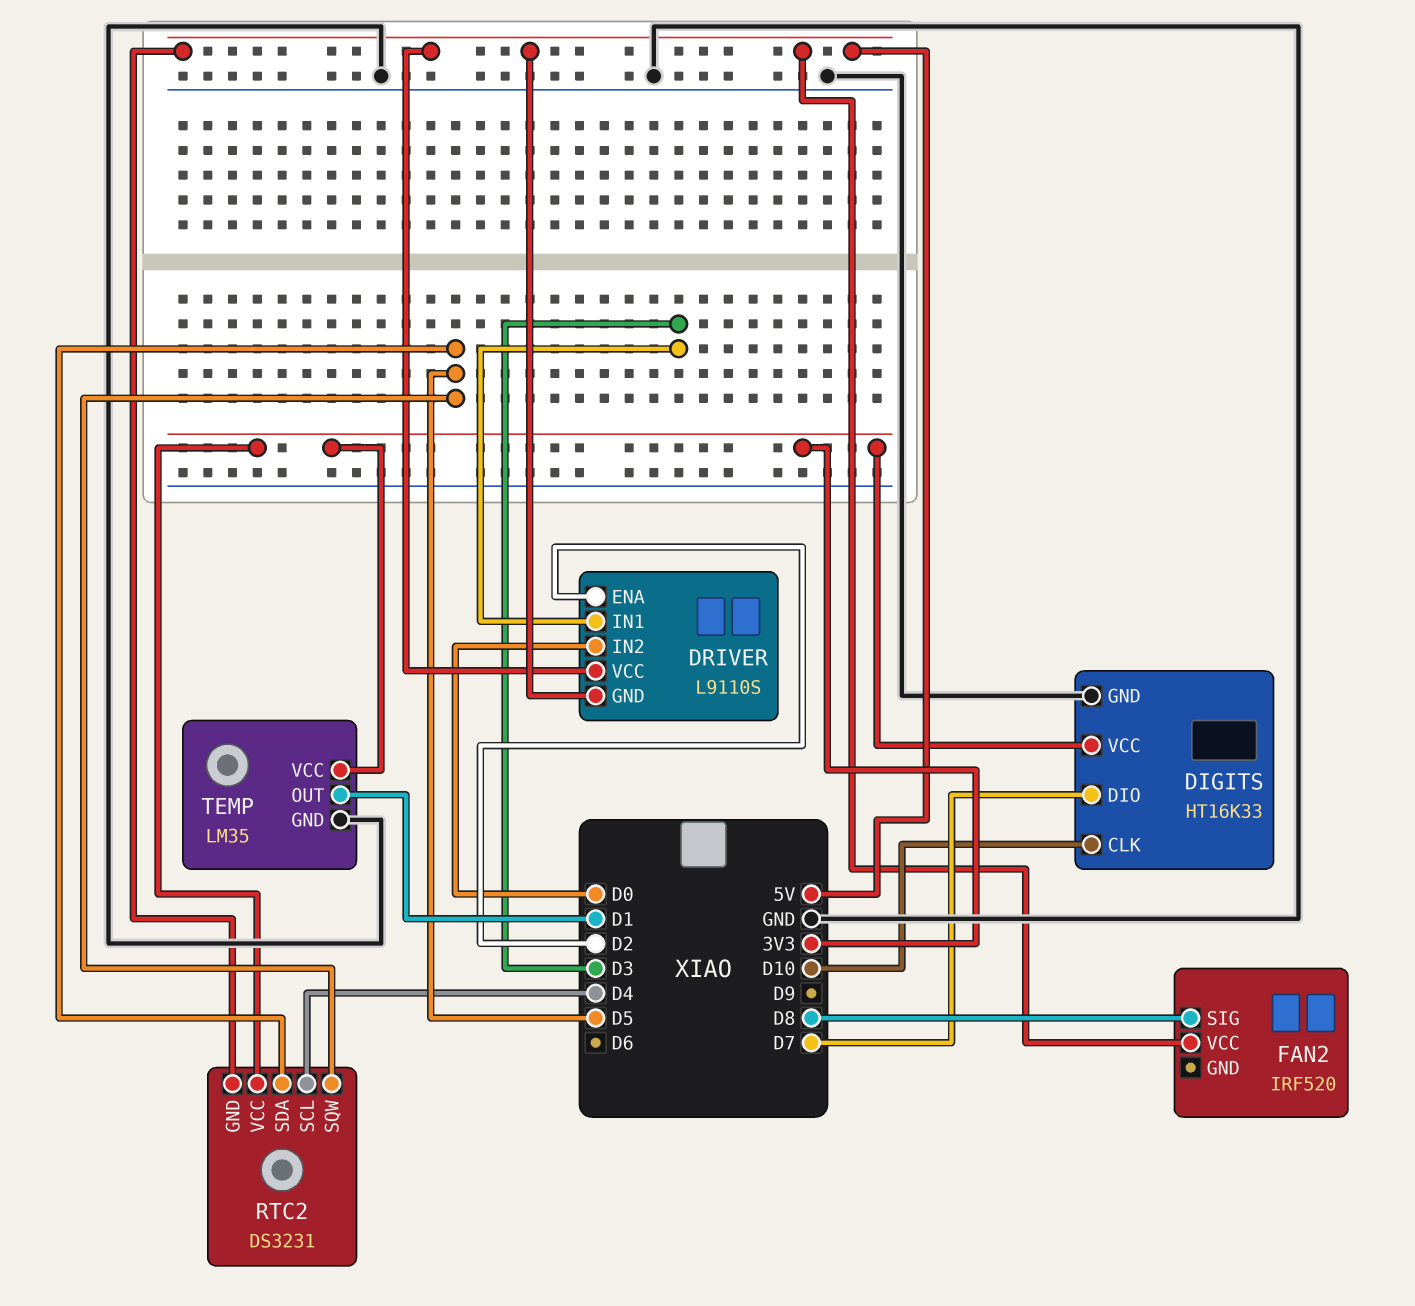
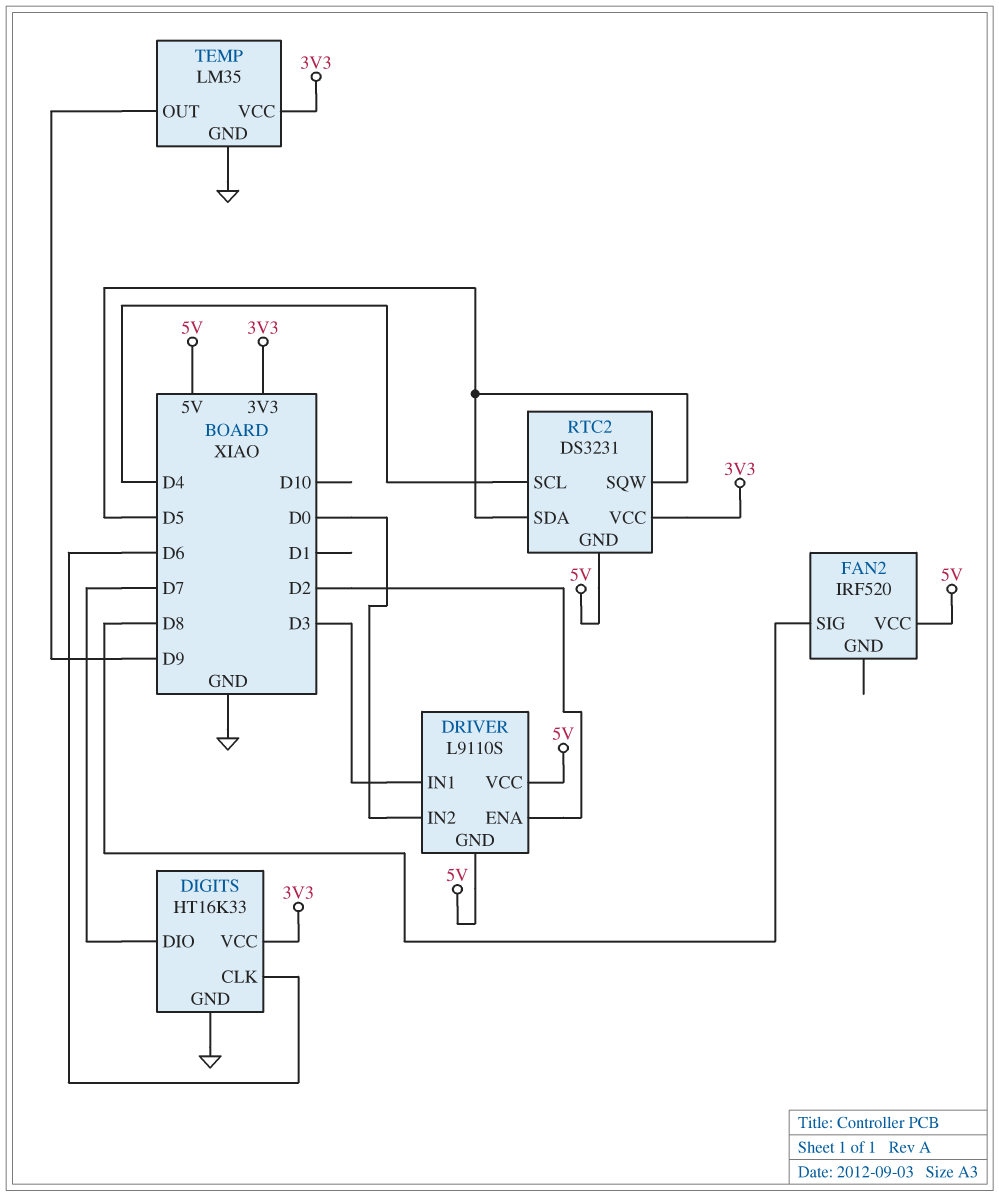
DIGITS pin CLK: D10 -> D6
TEMP pin OUT: D1 -> D9

